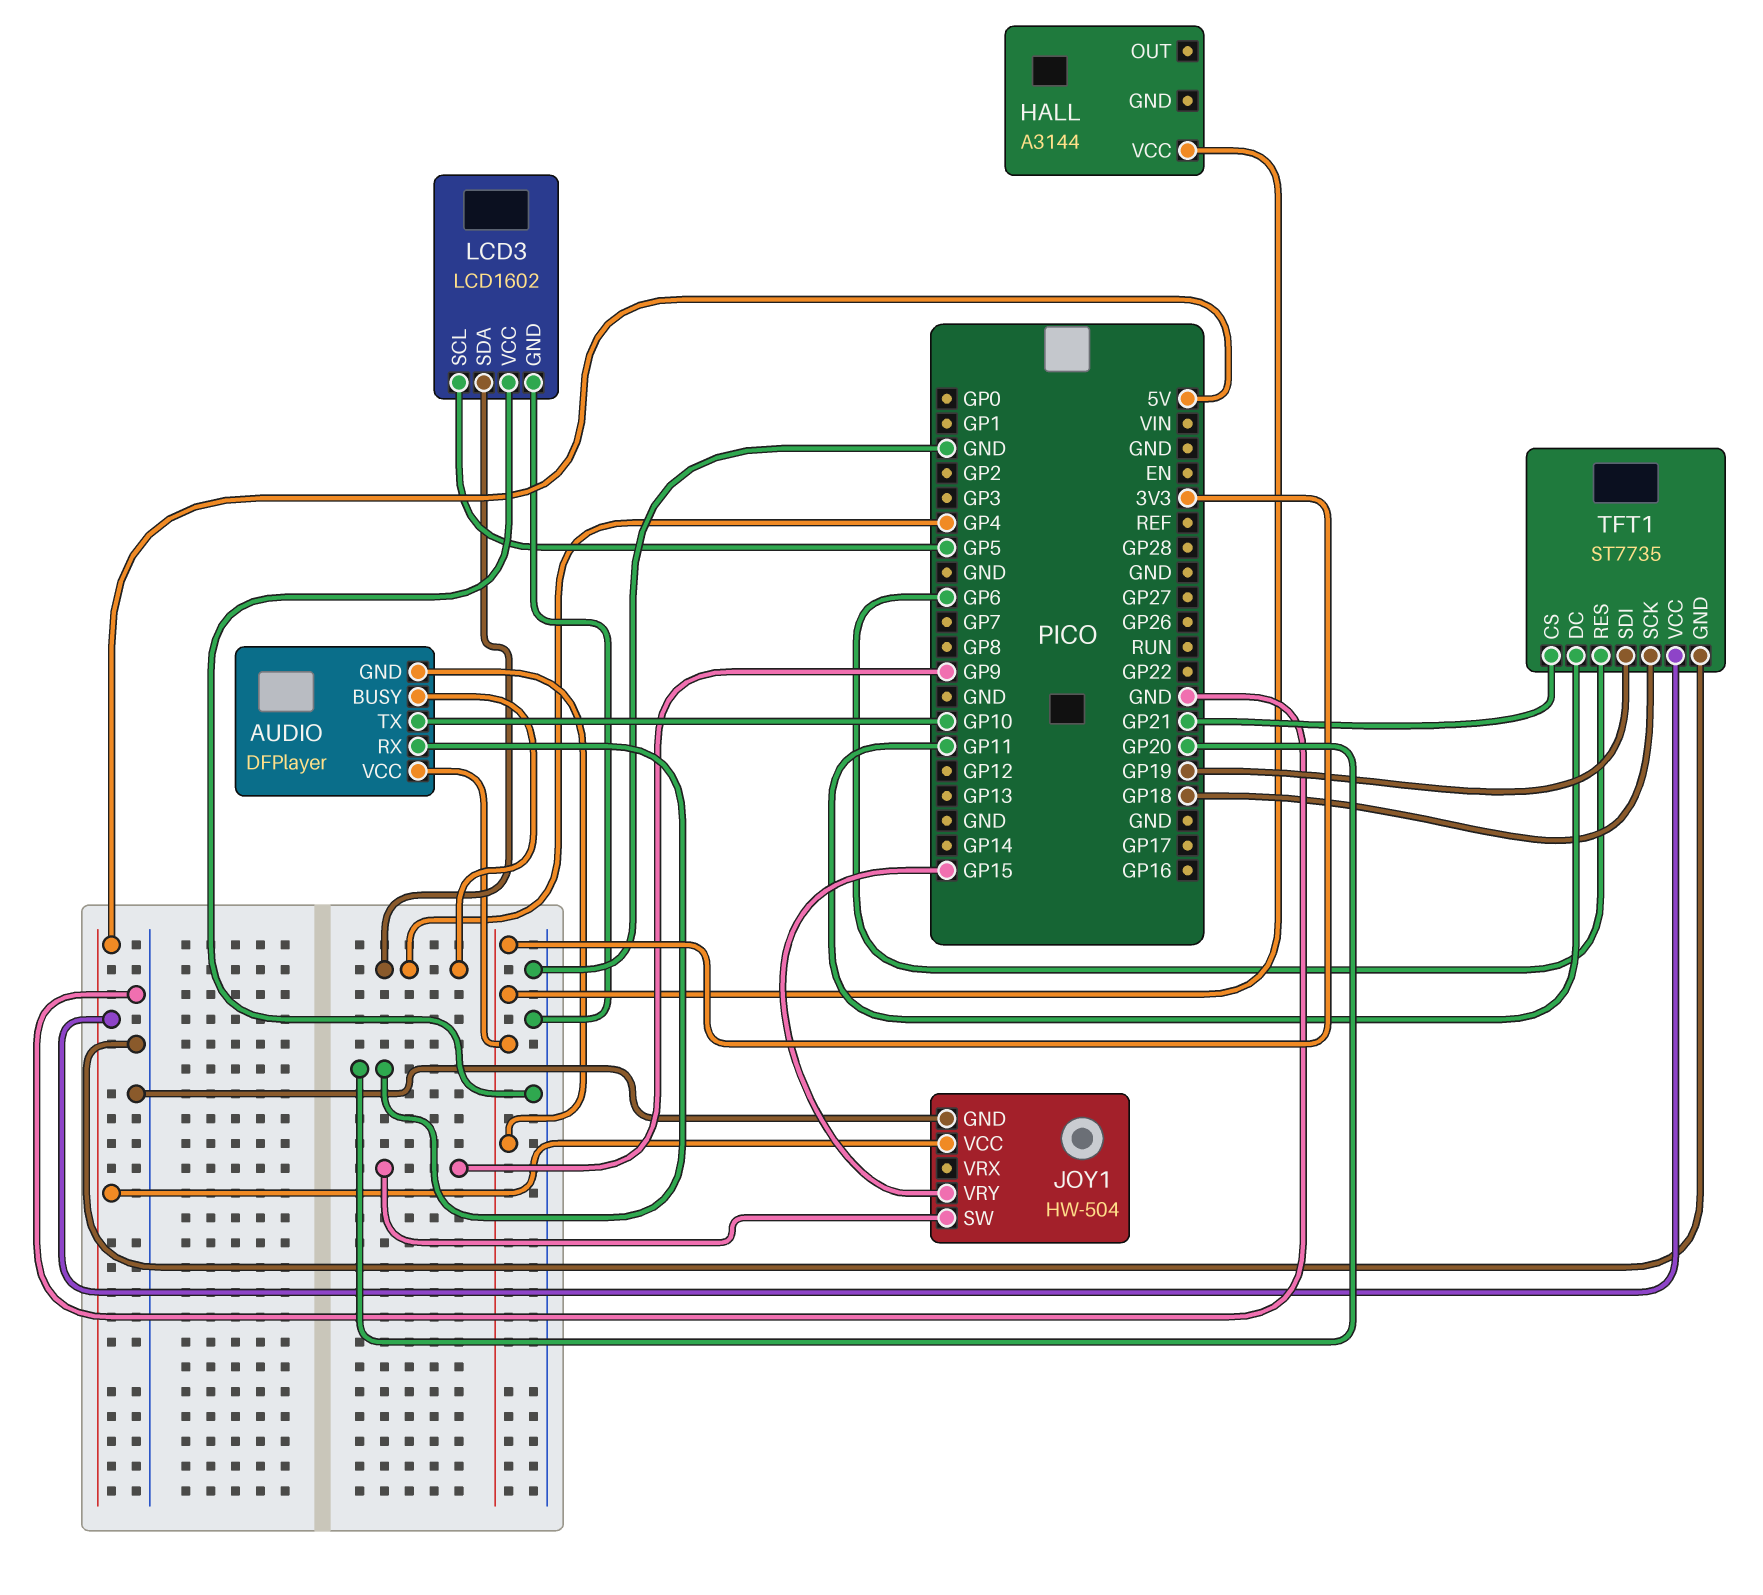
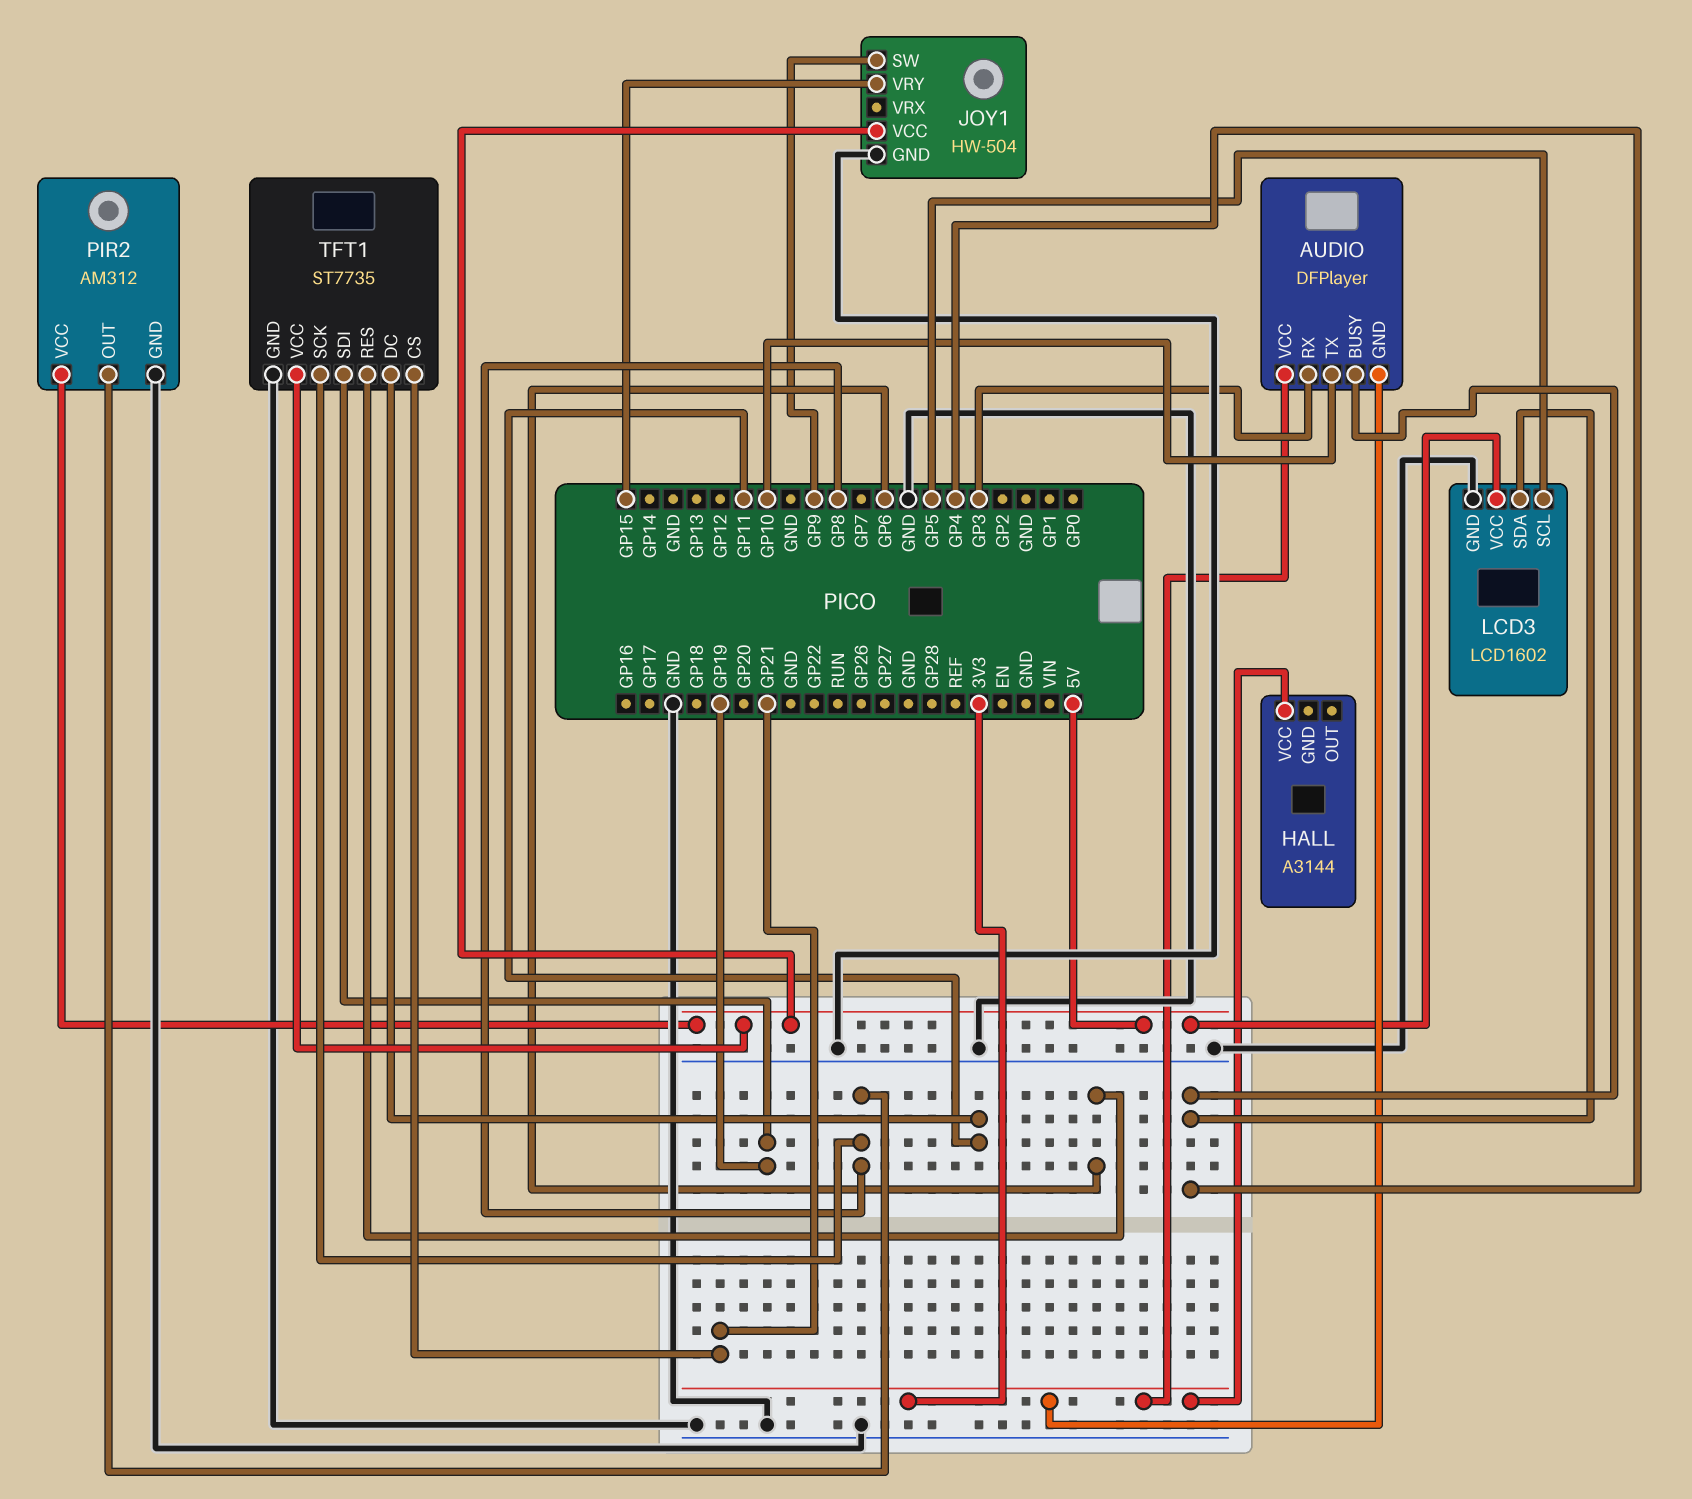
AUDIO pin RX: GP20 -> GP3
LCD3 pin VCC: GND -> 5V
PIR2: none -> AM312
PIR2 pin GND: none -> GND
PIR2 pin OUT: none -> GP8
PIR2 pin VCC: none -> 5V
TFT1 pin SCK: GP18 -> GP8

